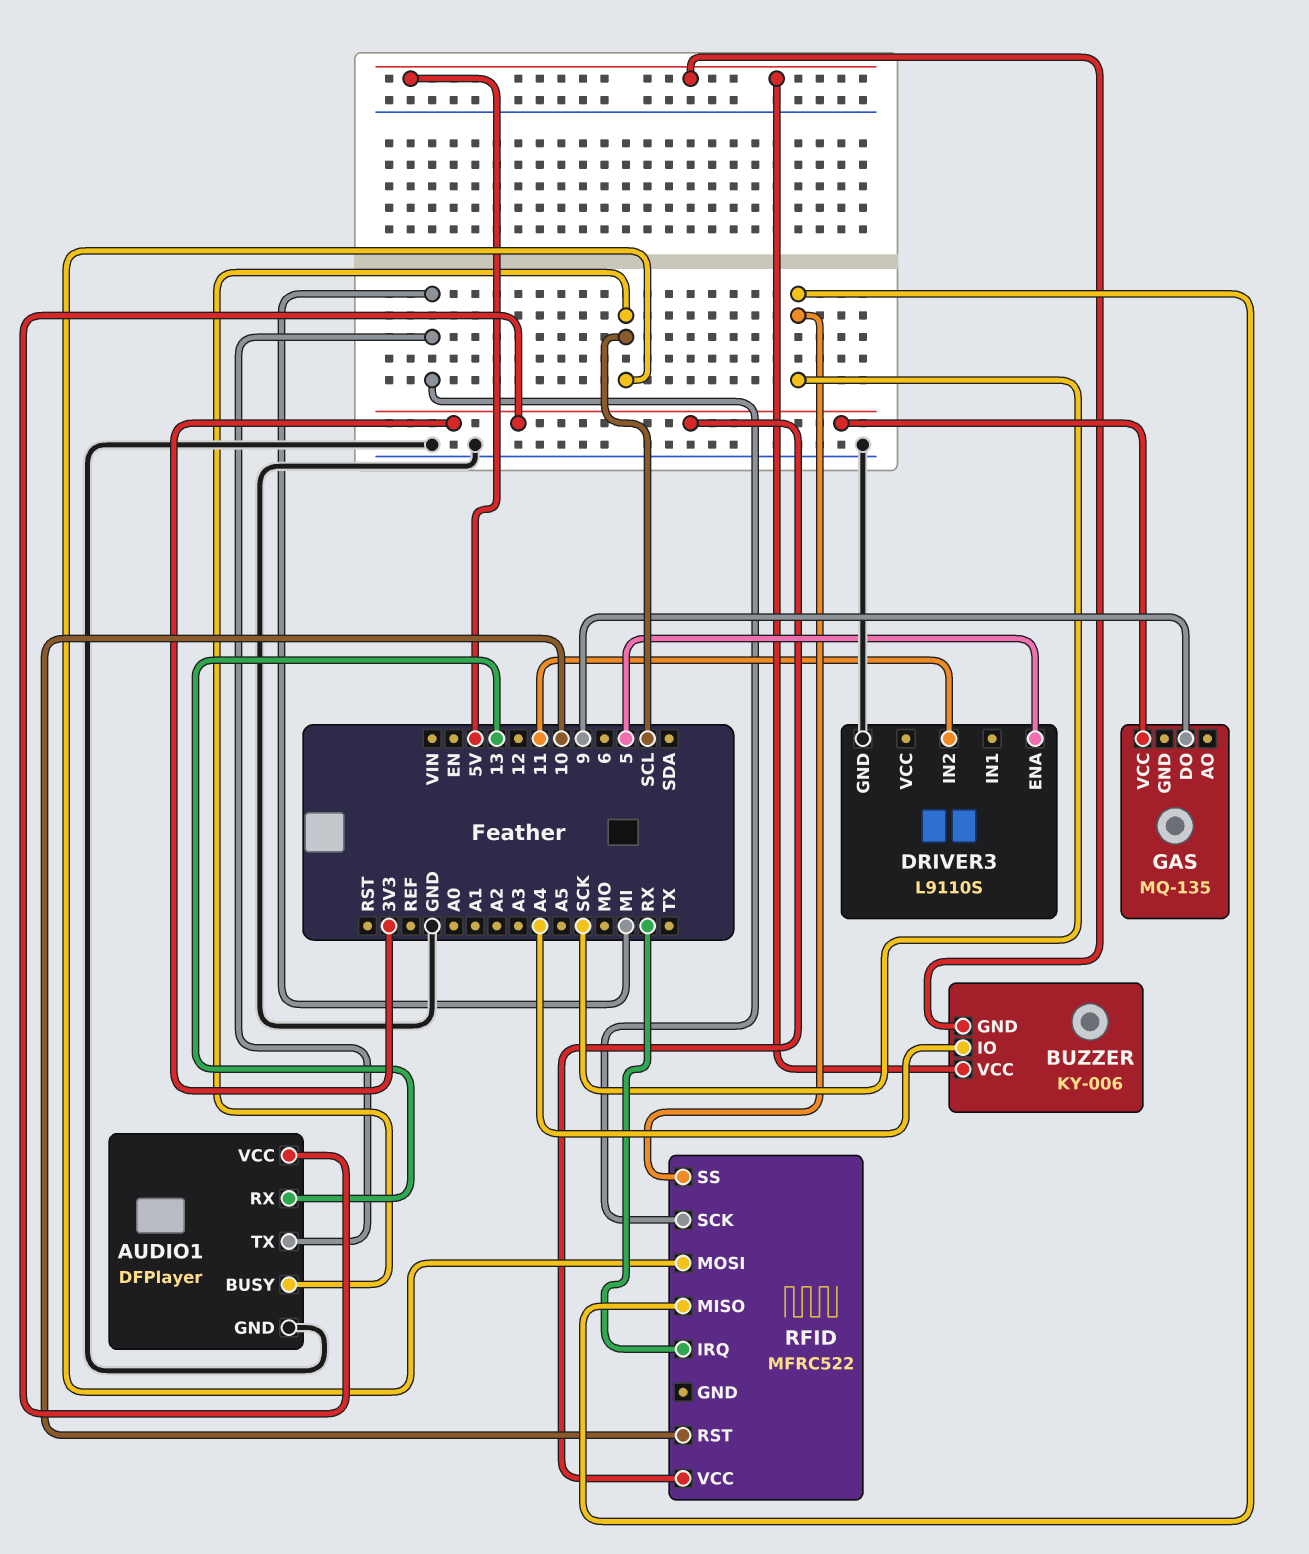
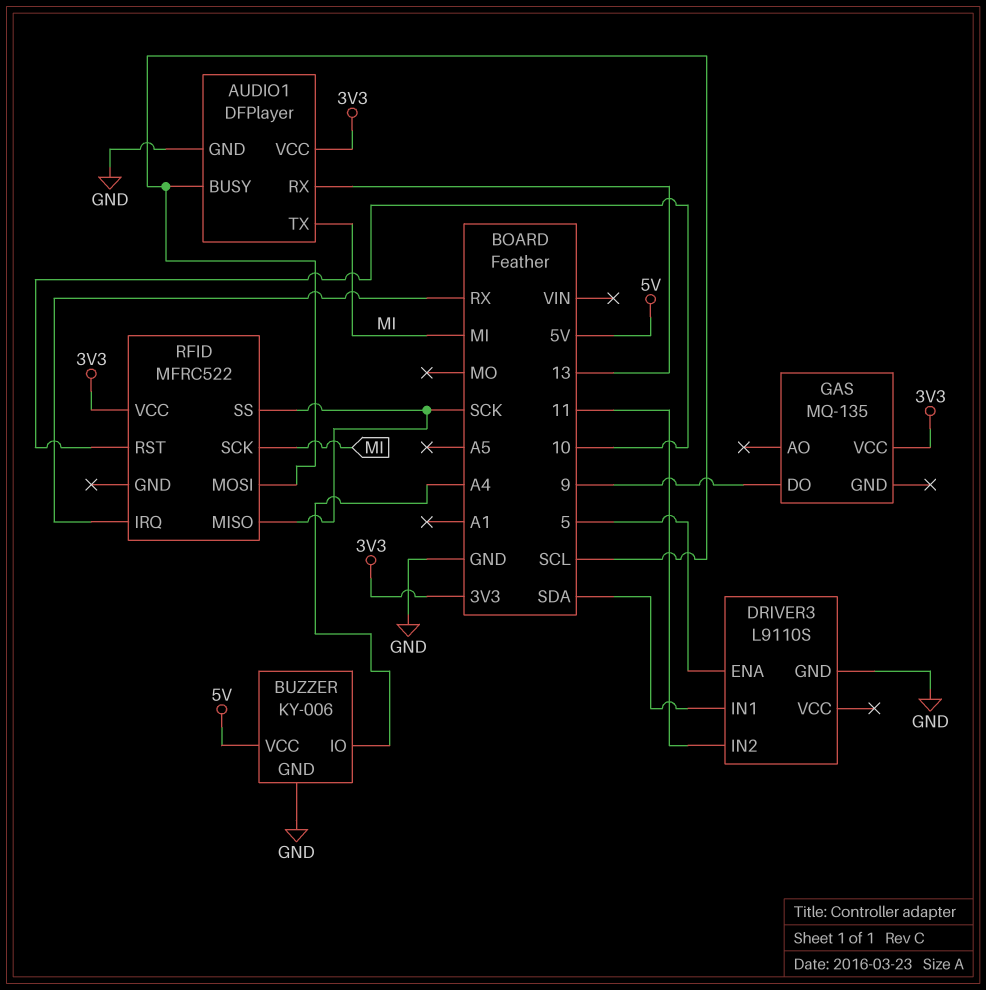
BUZZER pin GND: 5V -> GND
DRIVER3 pin IN1: none -> SDA

